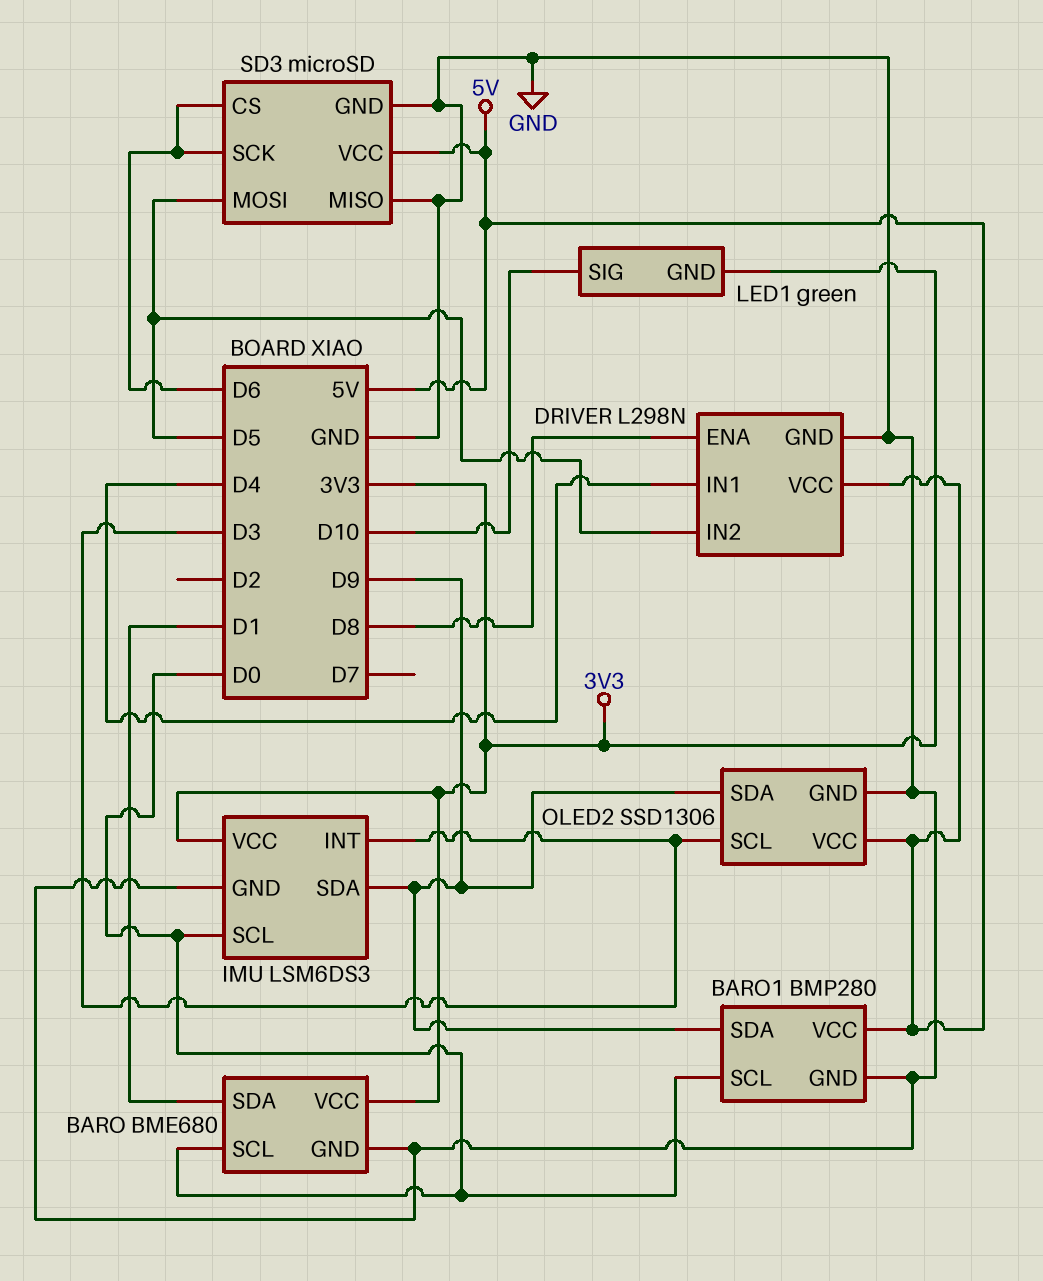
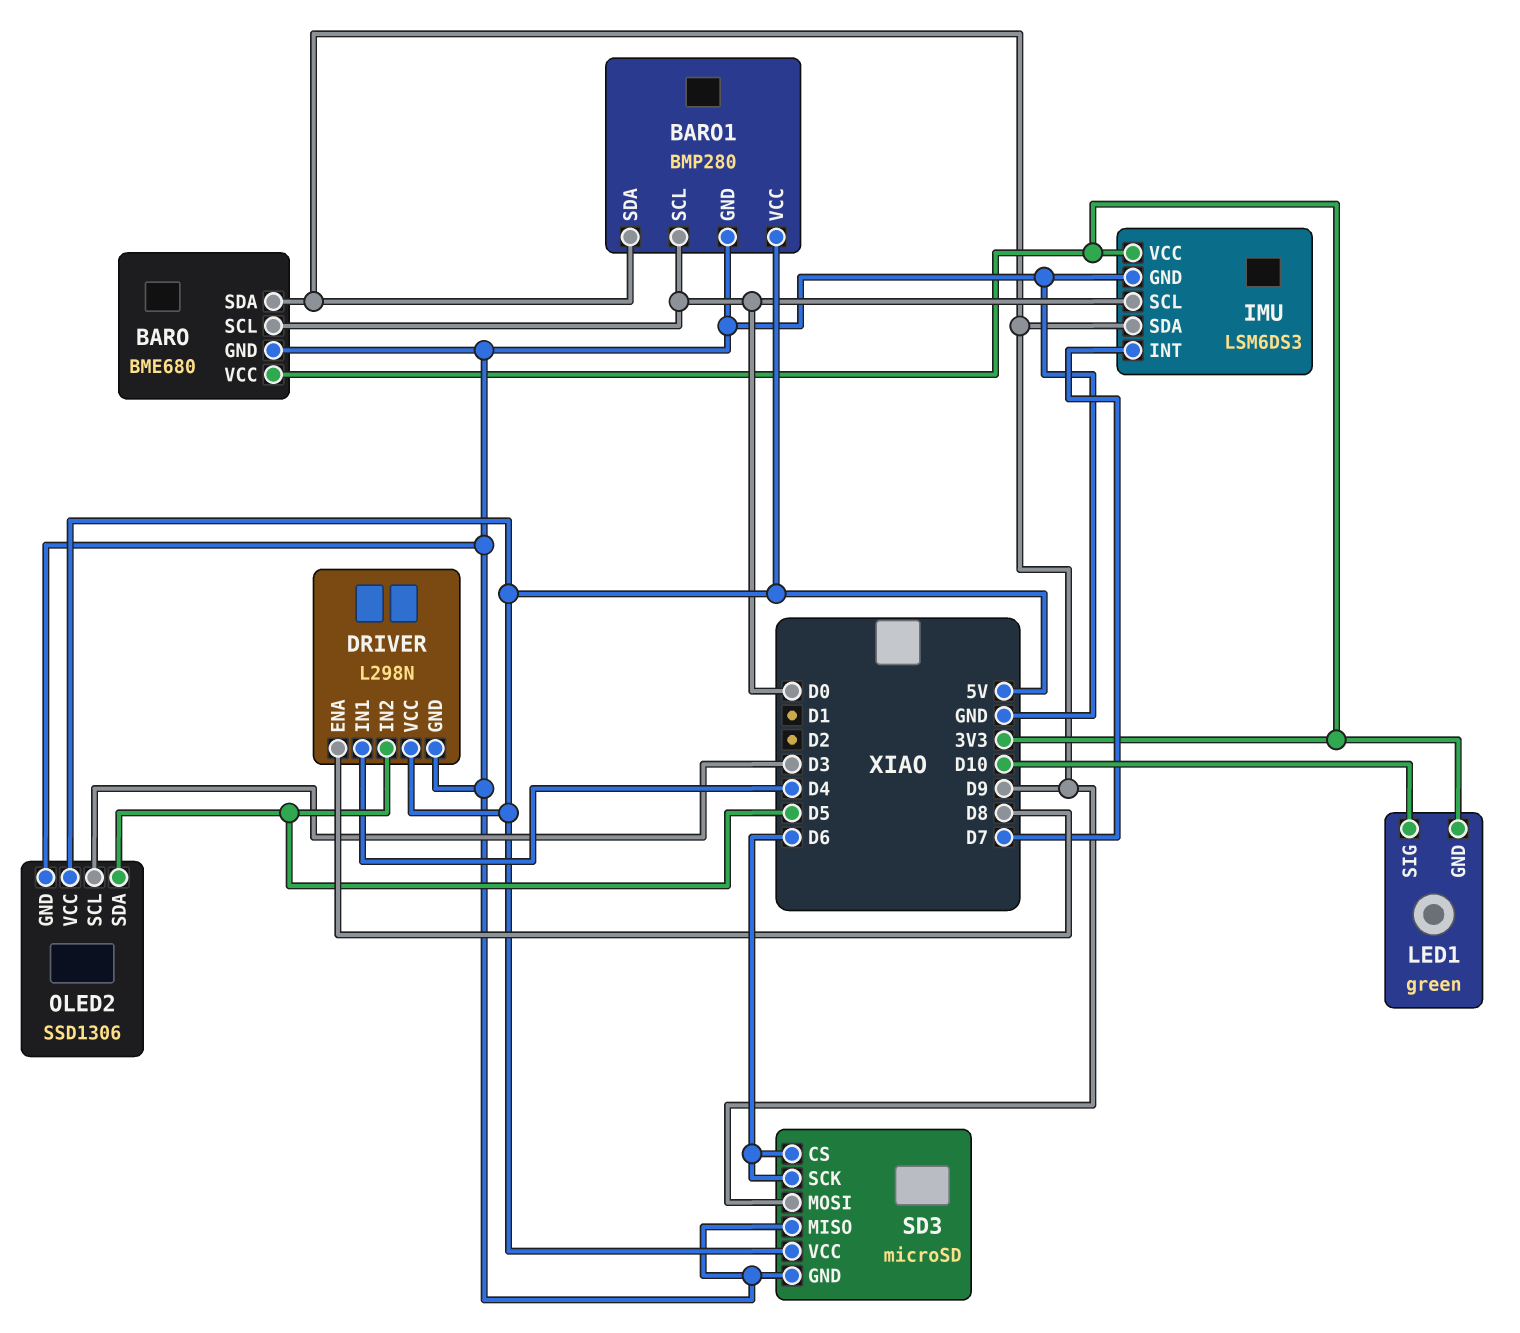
BARO pin SDA: D1 -> D9
IMU pin INT: D3 -> D7
OLED2 pin SDA: D9 -> D5
SD3 pin MOSI: D5 -> D9

